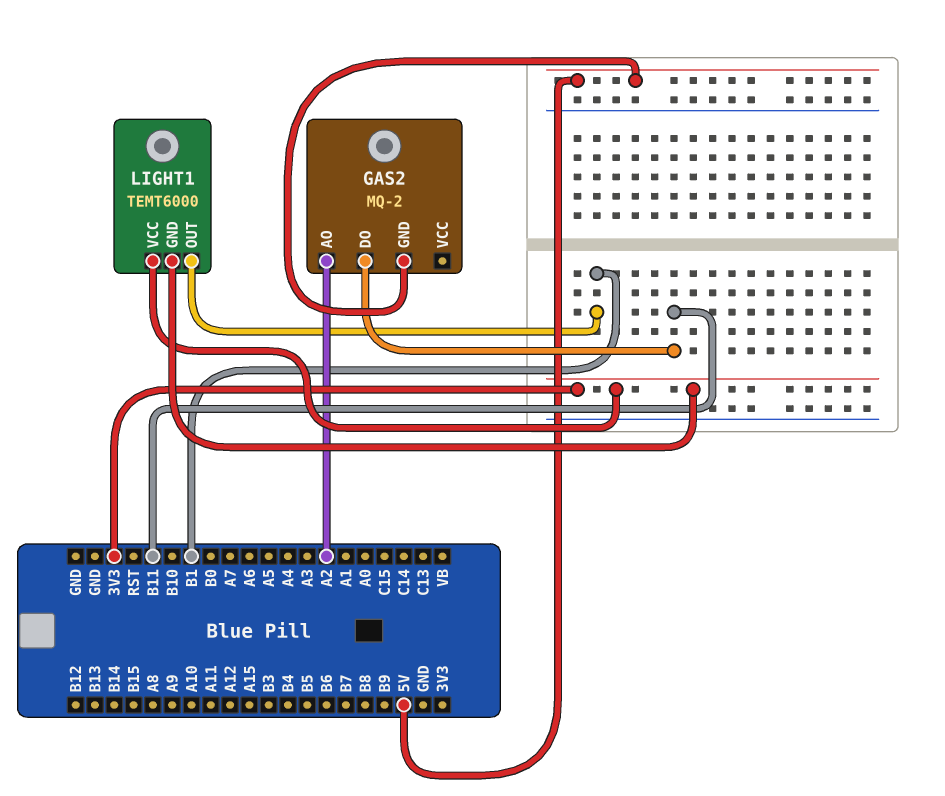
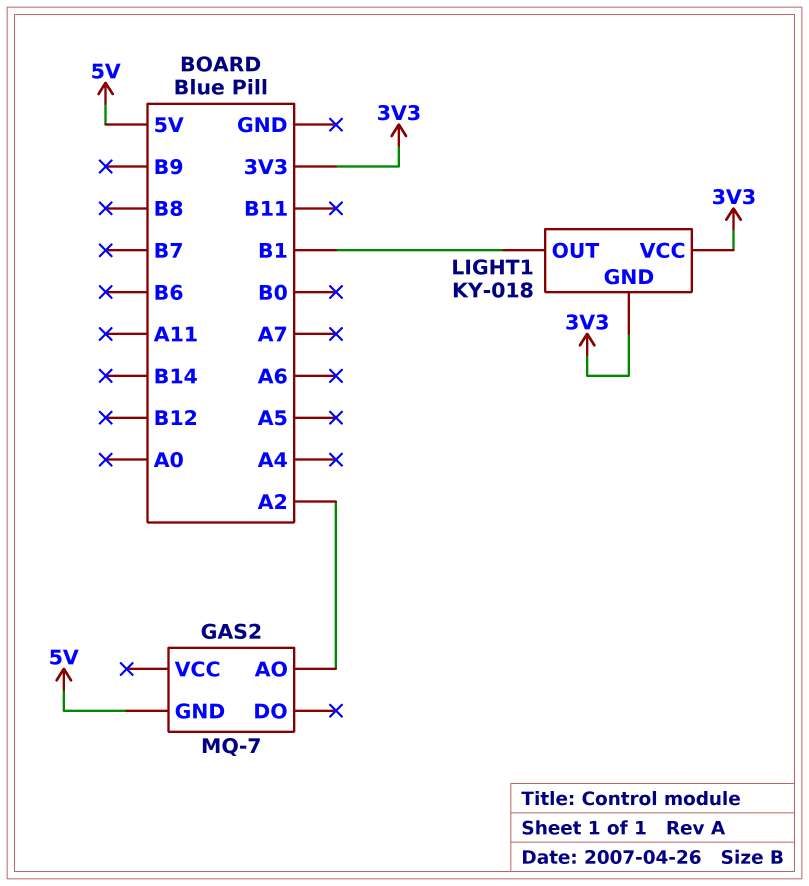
GAS2: MQ-2 -> MQ-7
GAS2 pin DO: B11 -> none
LIGHT1: TEMT6000 -> KY-018

